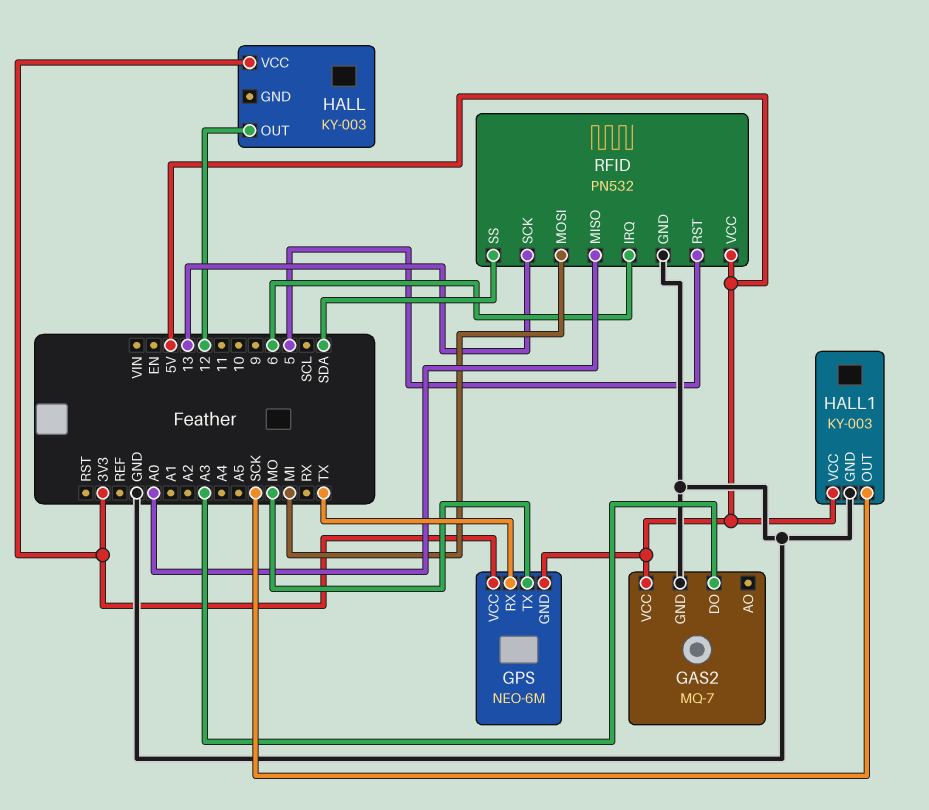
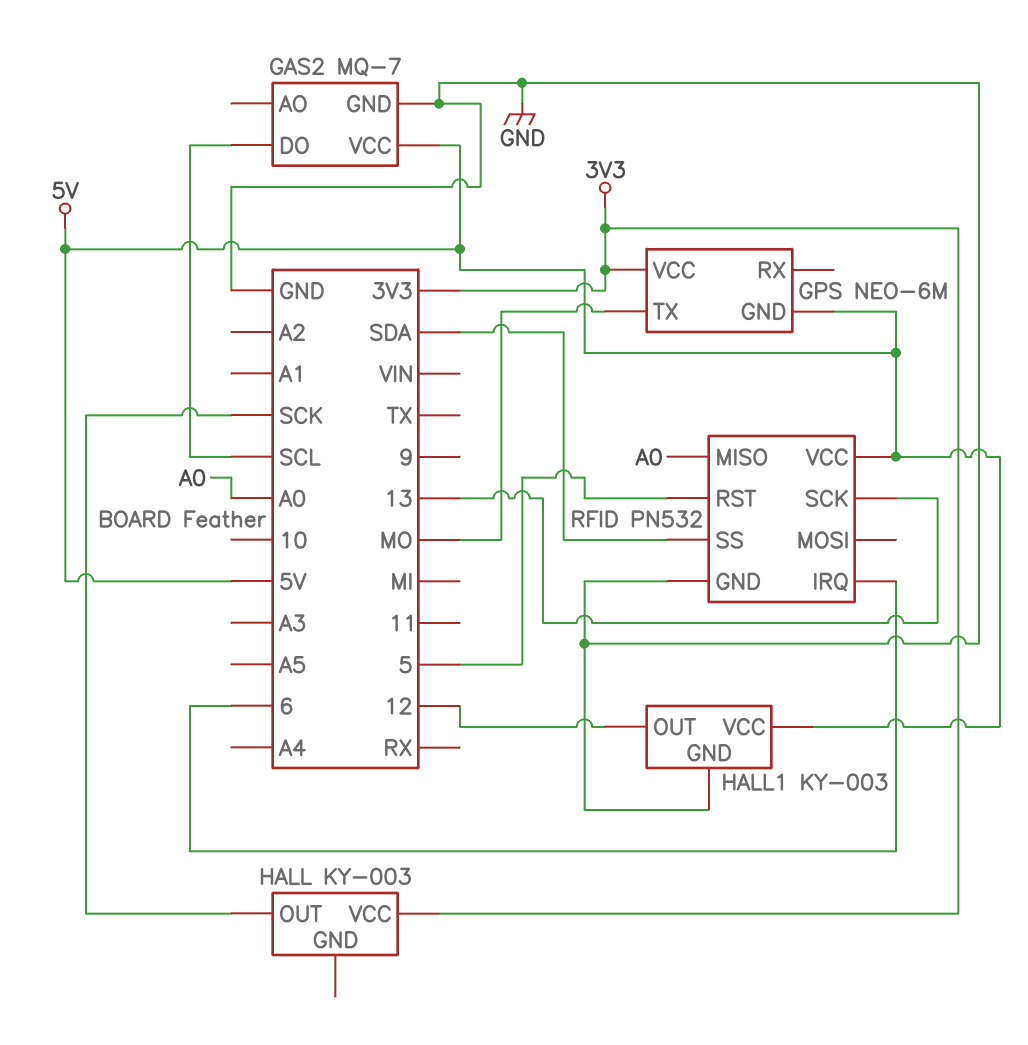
GAS2 pin DO: A3 -> SCL
GPS pin RX: TX -> none
HALL pin OUT: 12 -> SCK
HALL1 pin OUT: SCK -> 12
RFID pin MOSI: MI -> none

